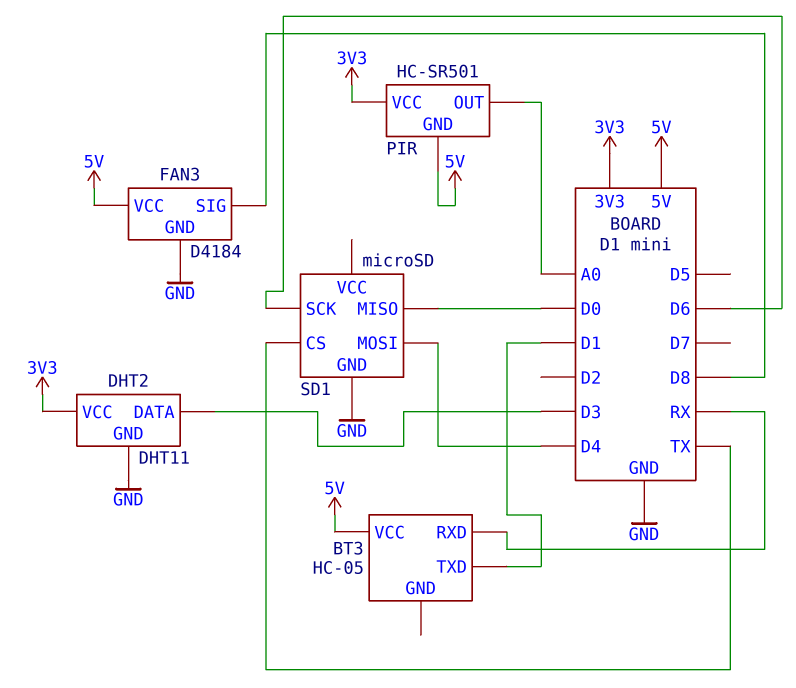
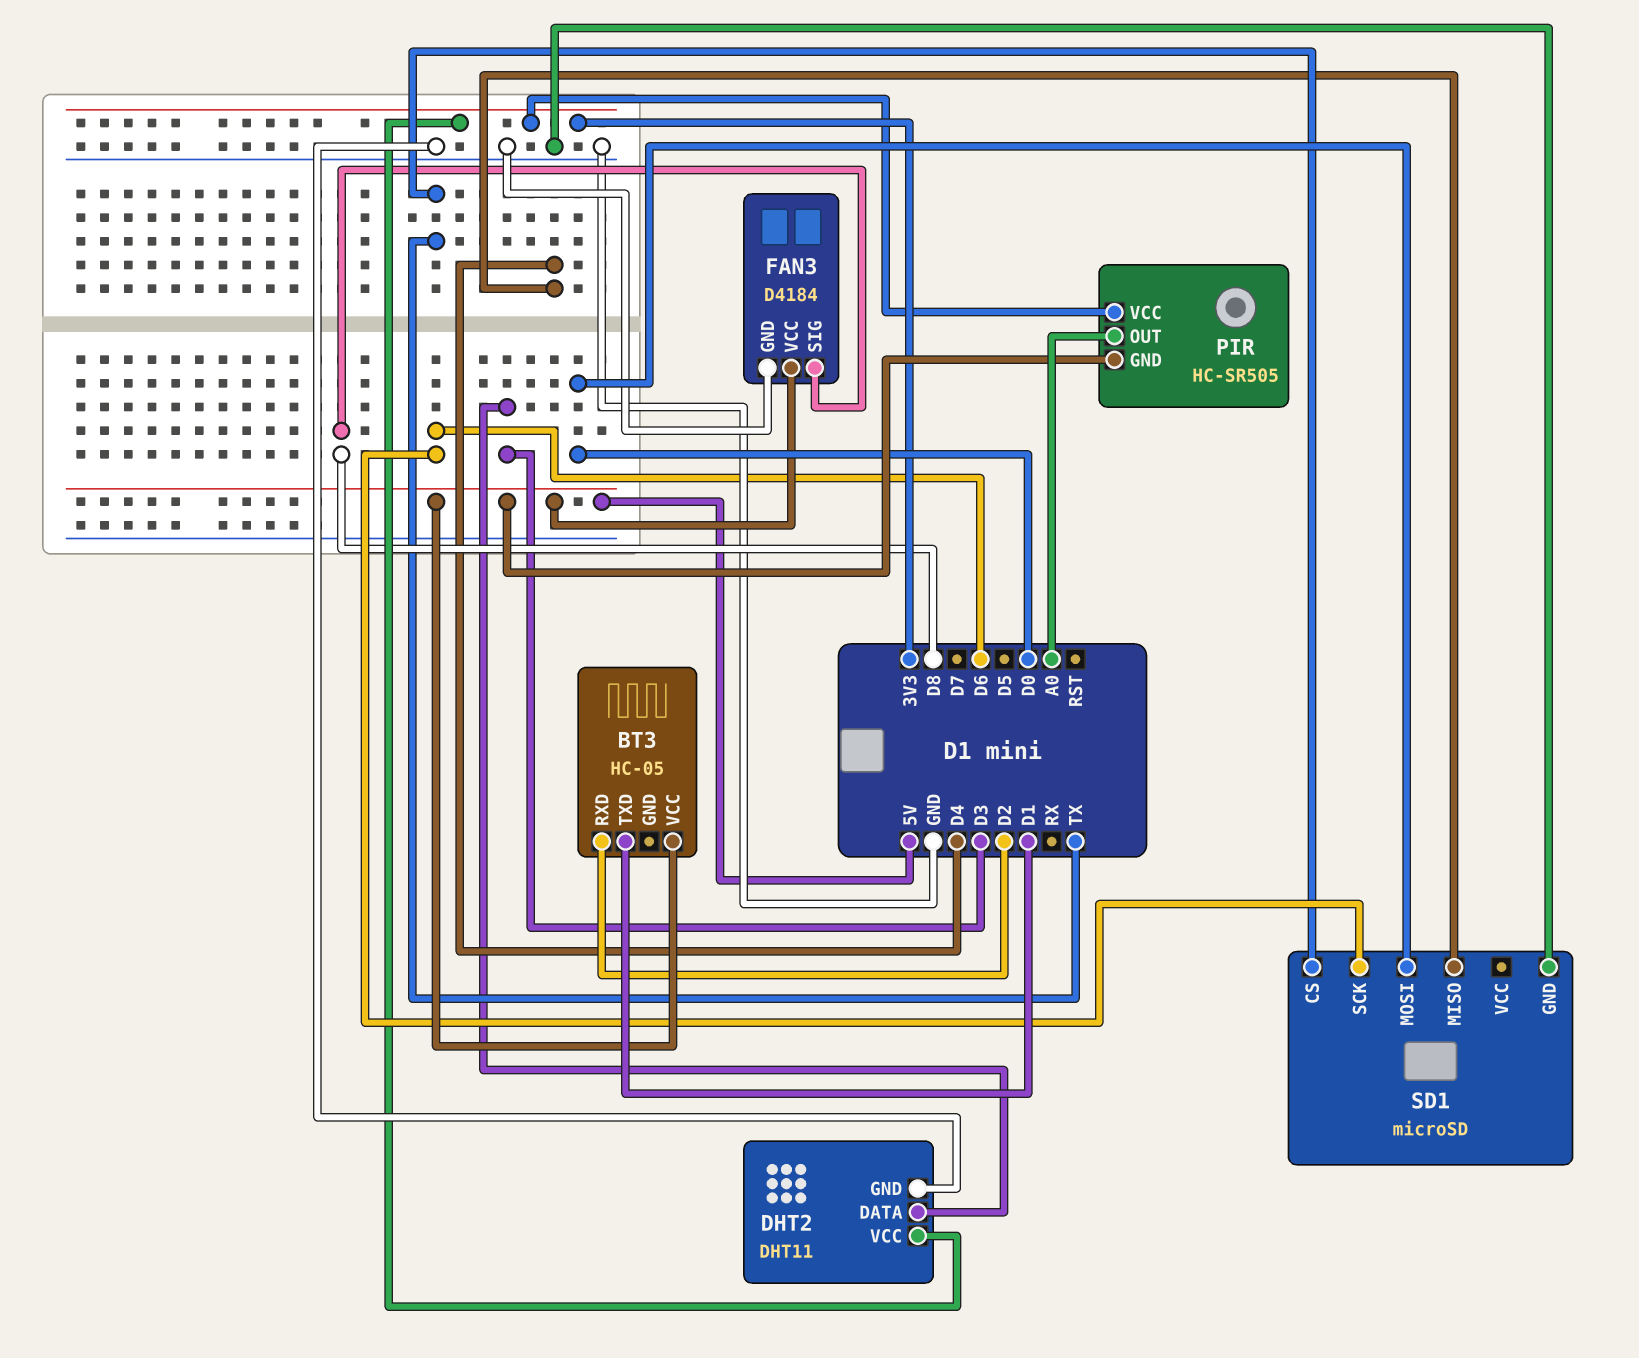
BT3 pin RXD: RX -> D2
PIR: HC-SR501 -> HC-SR505
SD1 pin MISO: D0 -> D4
SD1 pin MOSI: D4 -> D0

